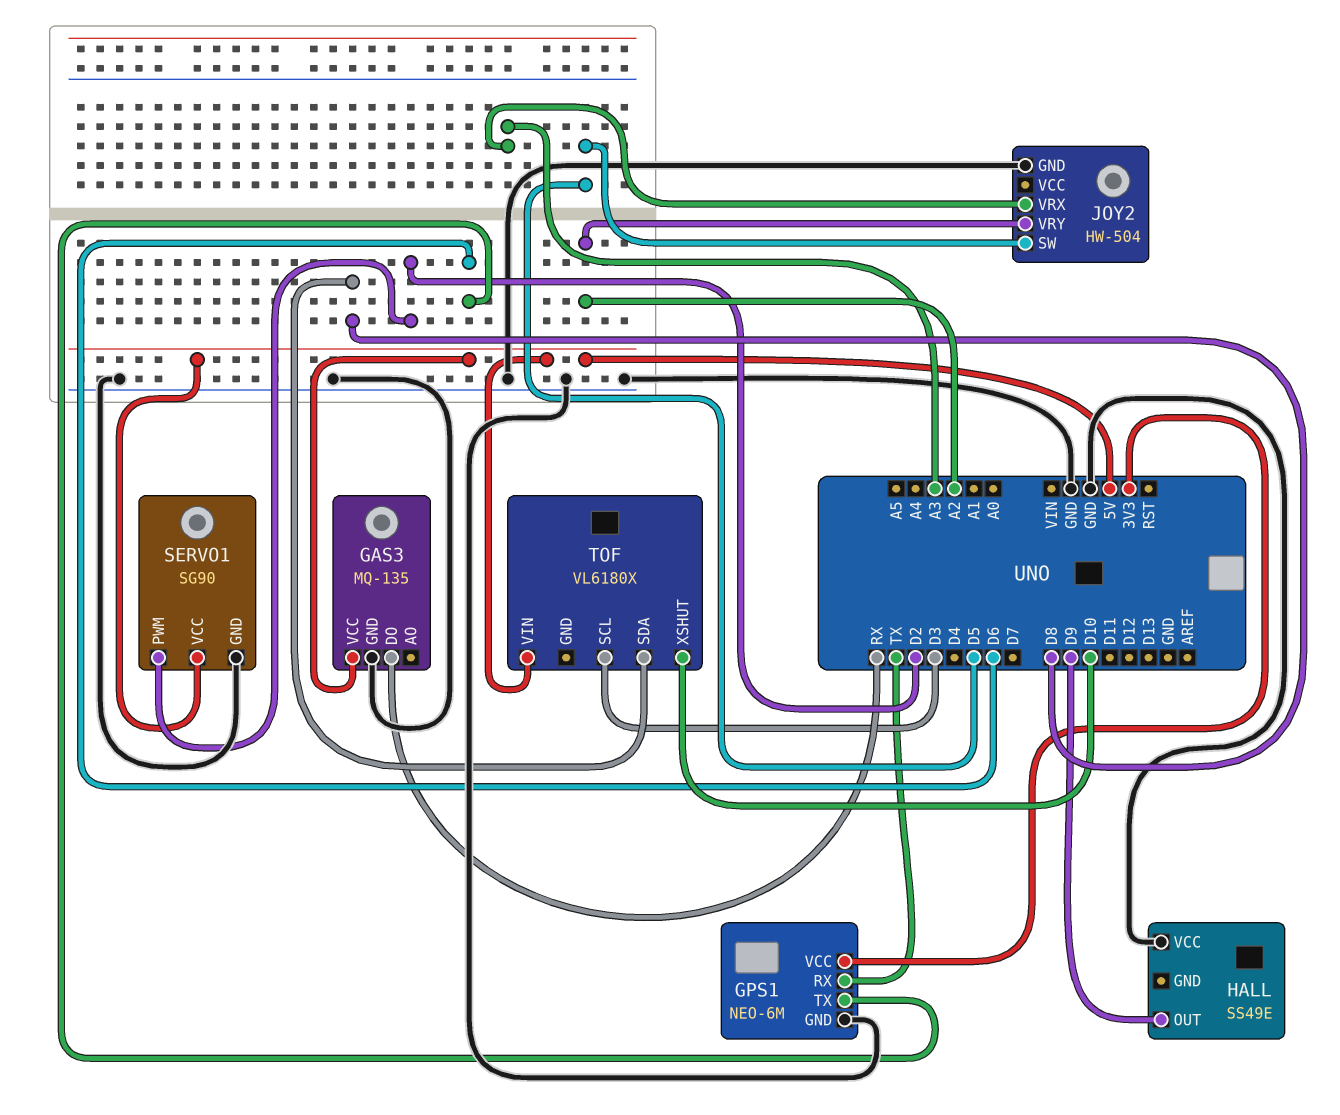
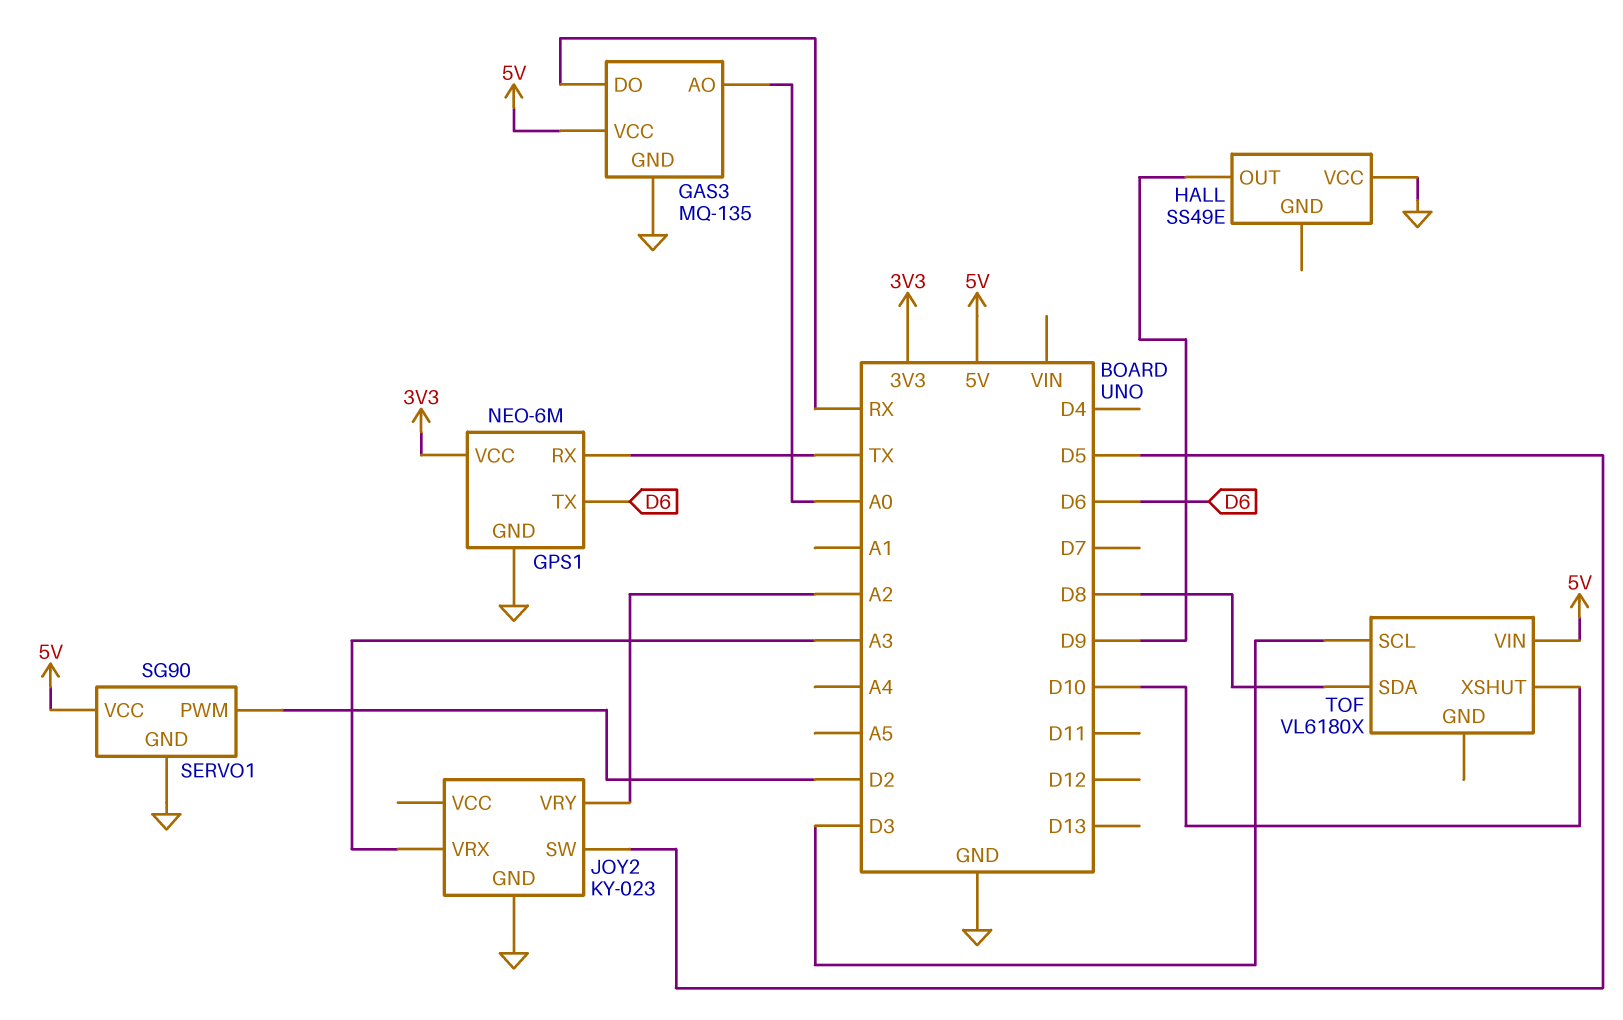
GAS3 pin AO: none -> A0
JOY2: HW-504 -> KY-023

